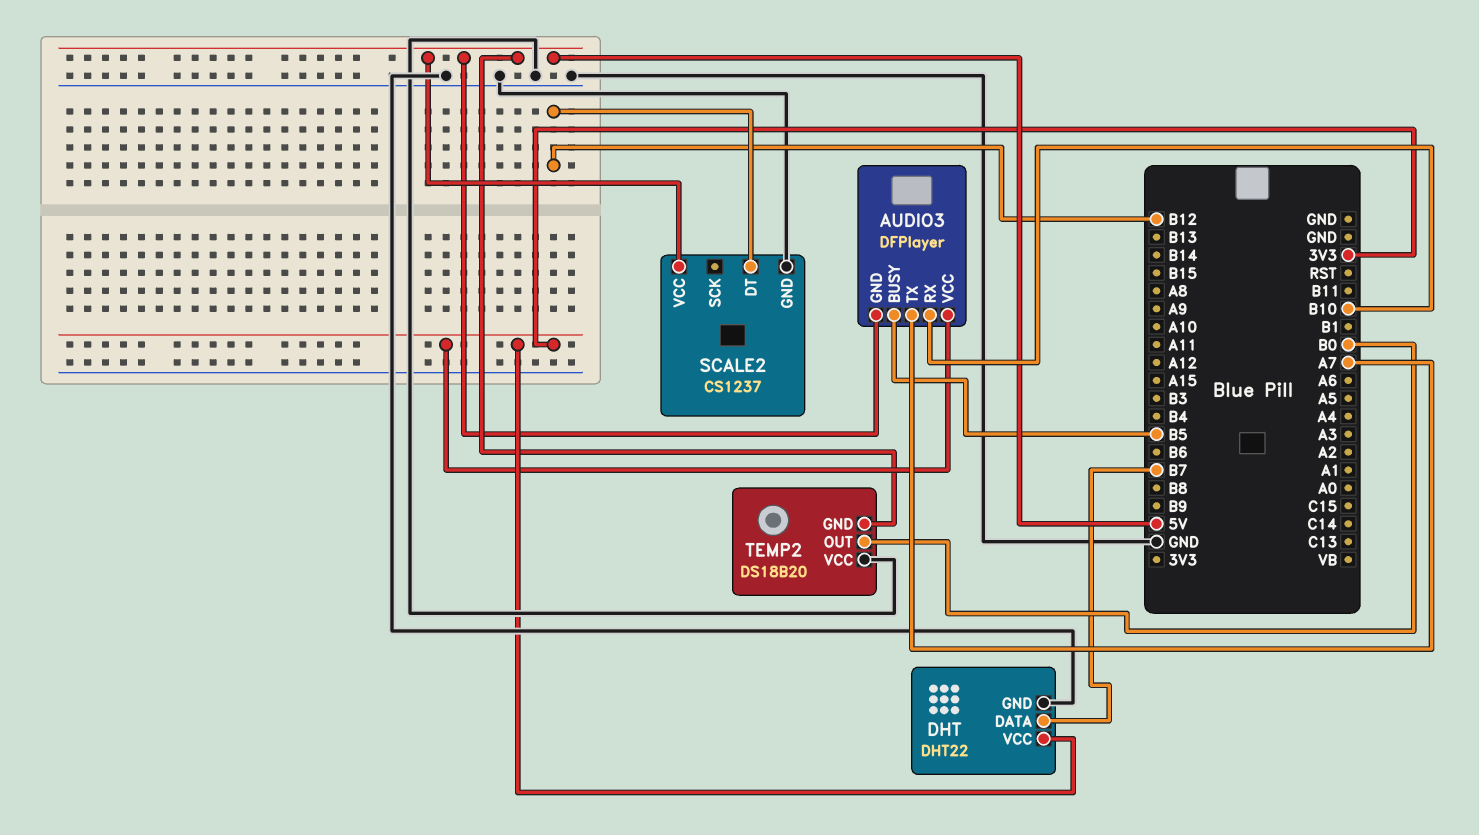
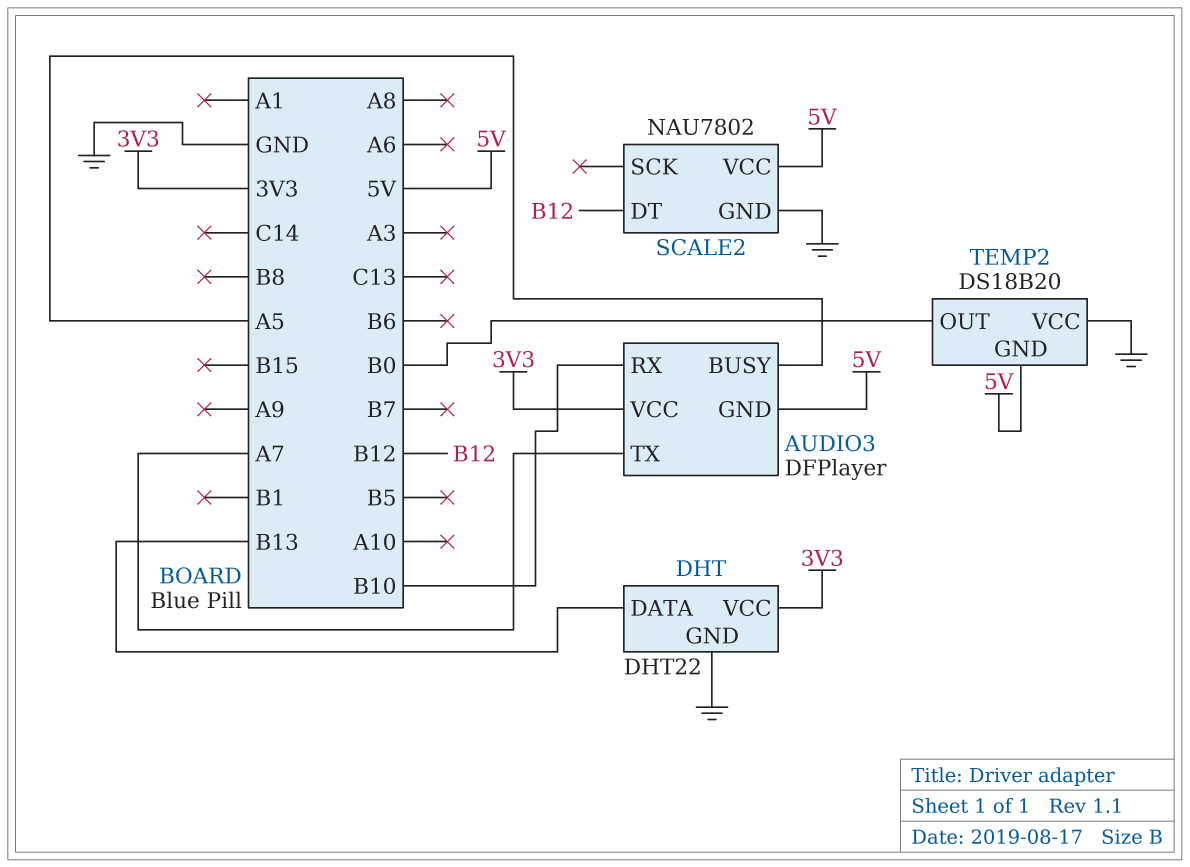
AUDIO3 pin BUSY: B5 -> A5
DHT pin DATA: B7 -> B13
SCALE2: CS1237 -> NAU7802

